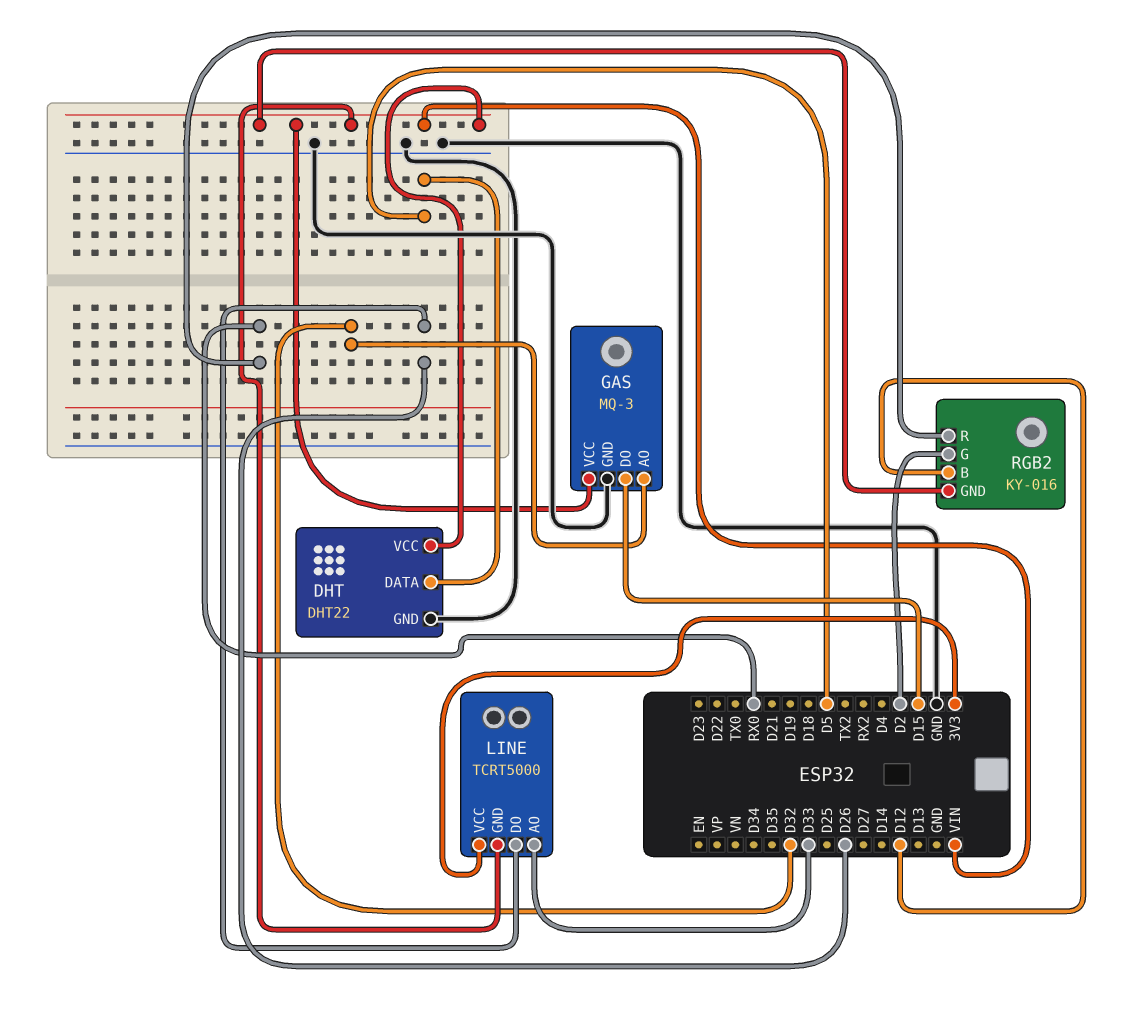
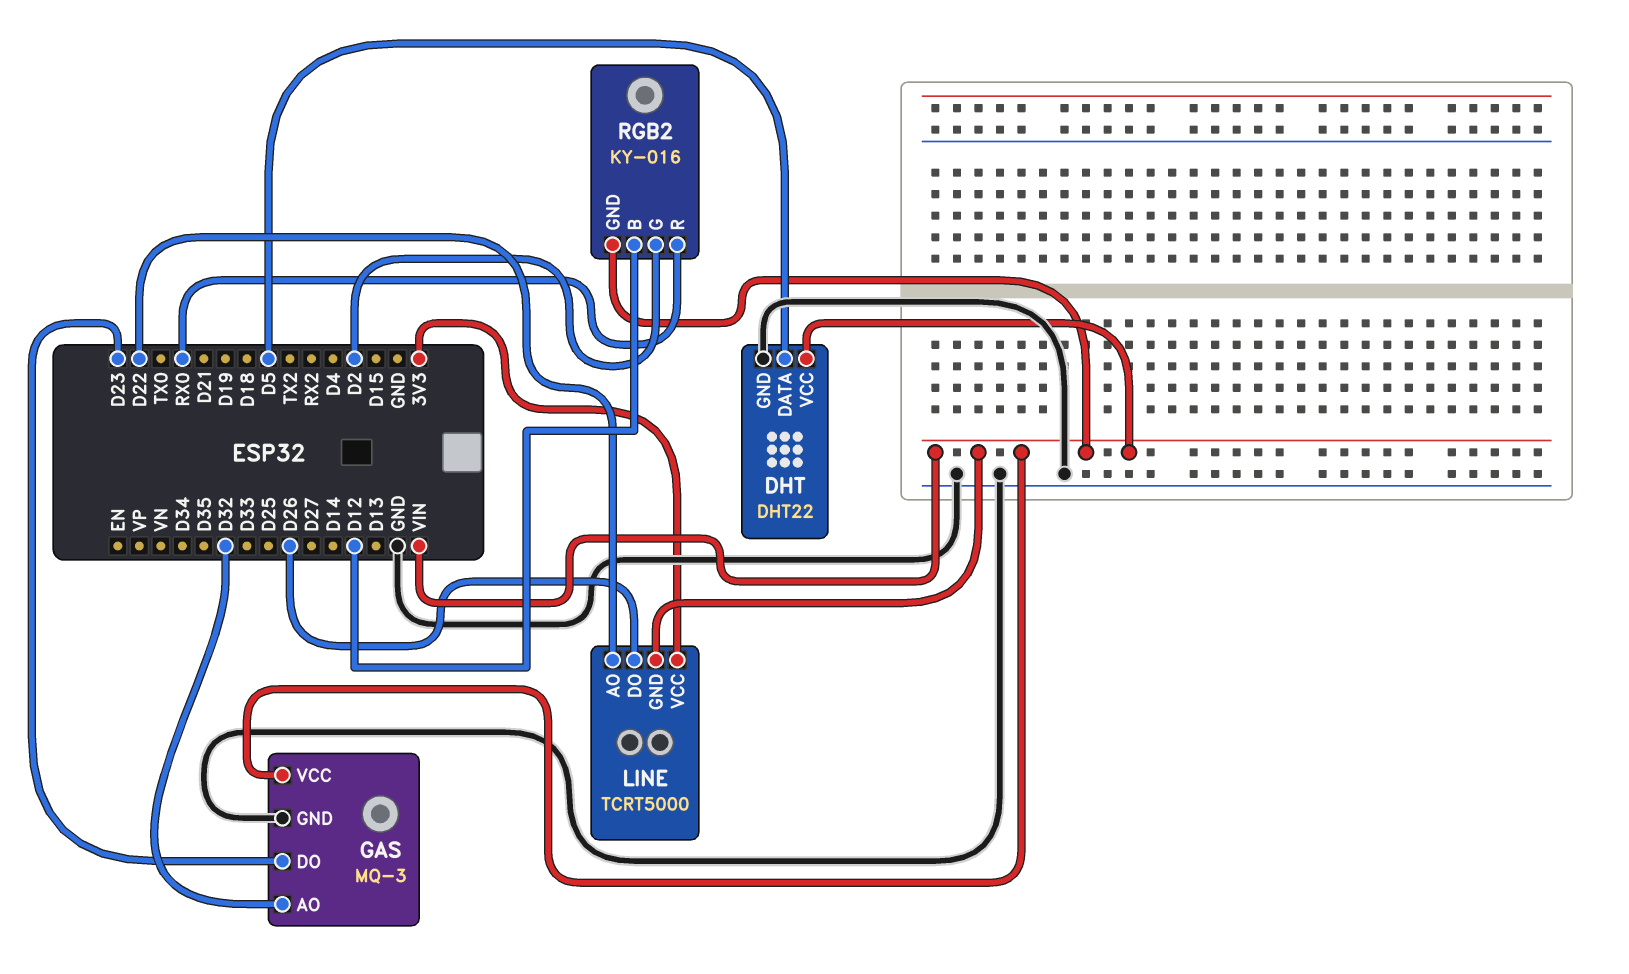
GAS pin DO: D15 -> D23
LINE pin AO: D33 -> D22

